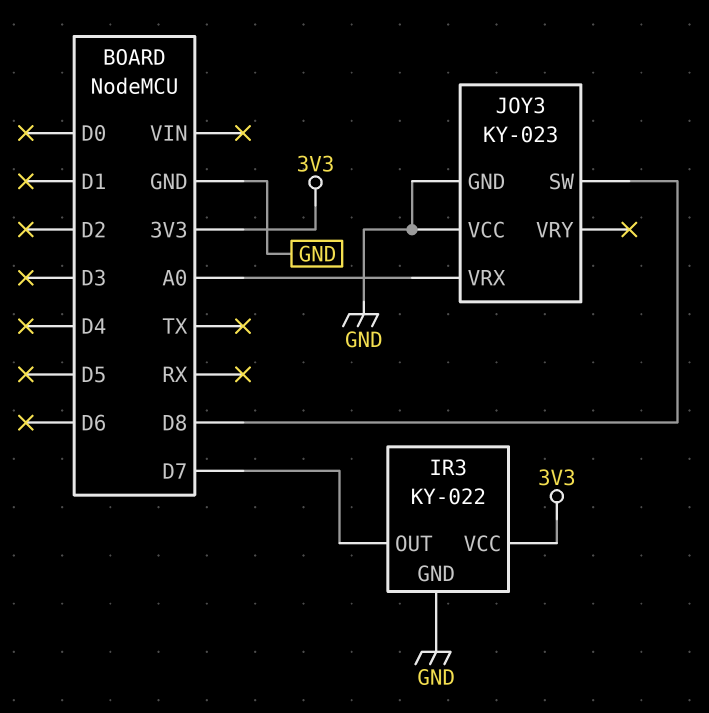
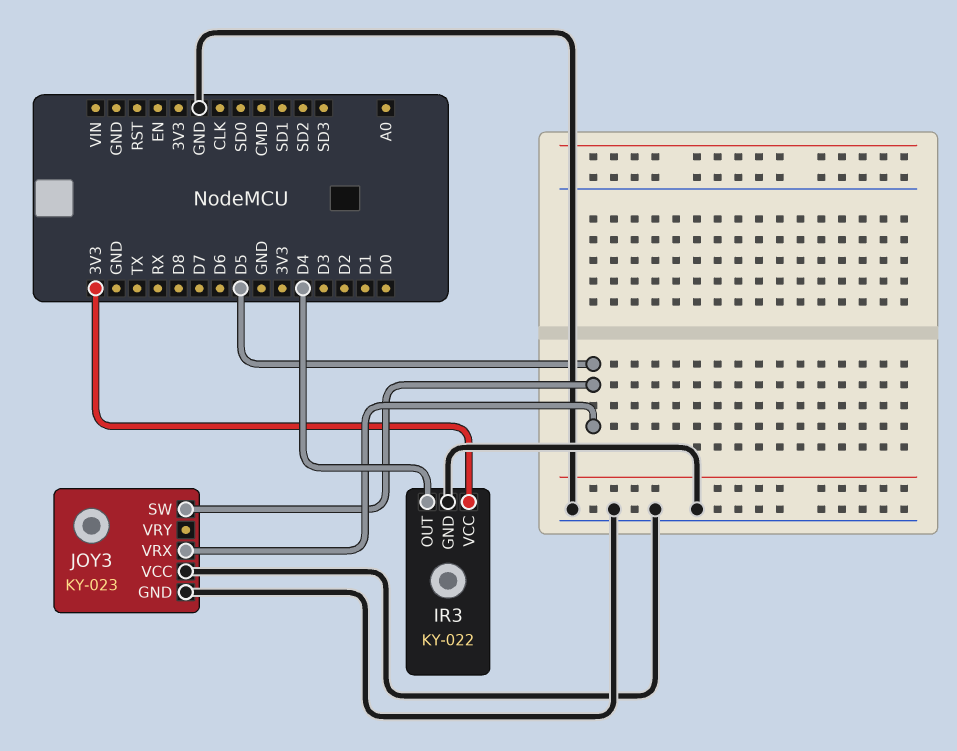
IR3 pin OUT: D7 -> D4
JOY3 pin SW: D8 -> D5
JOY3 pin VRX: A0 -> D5

